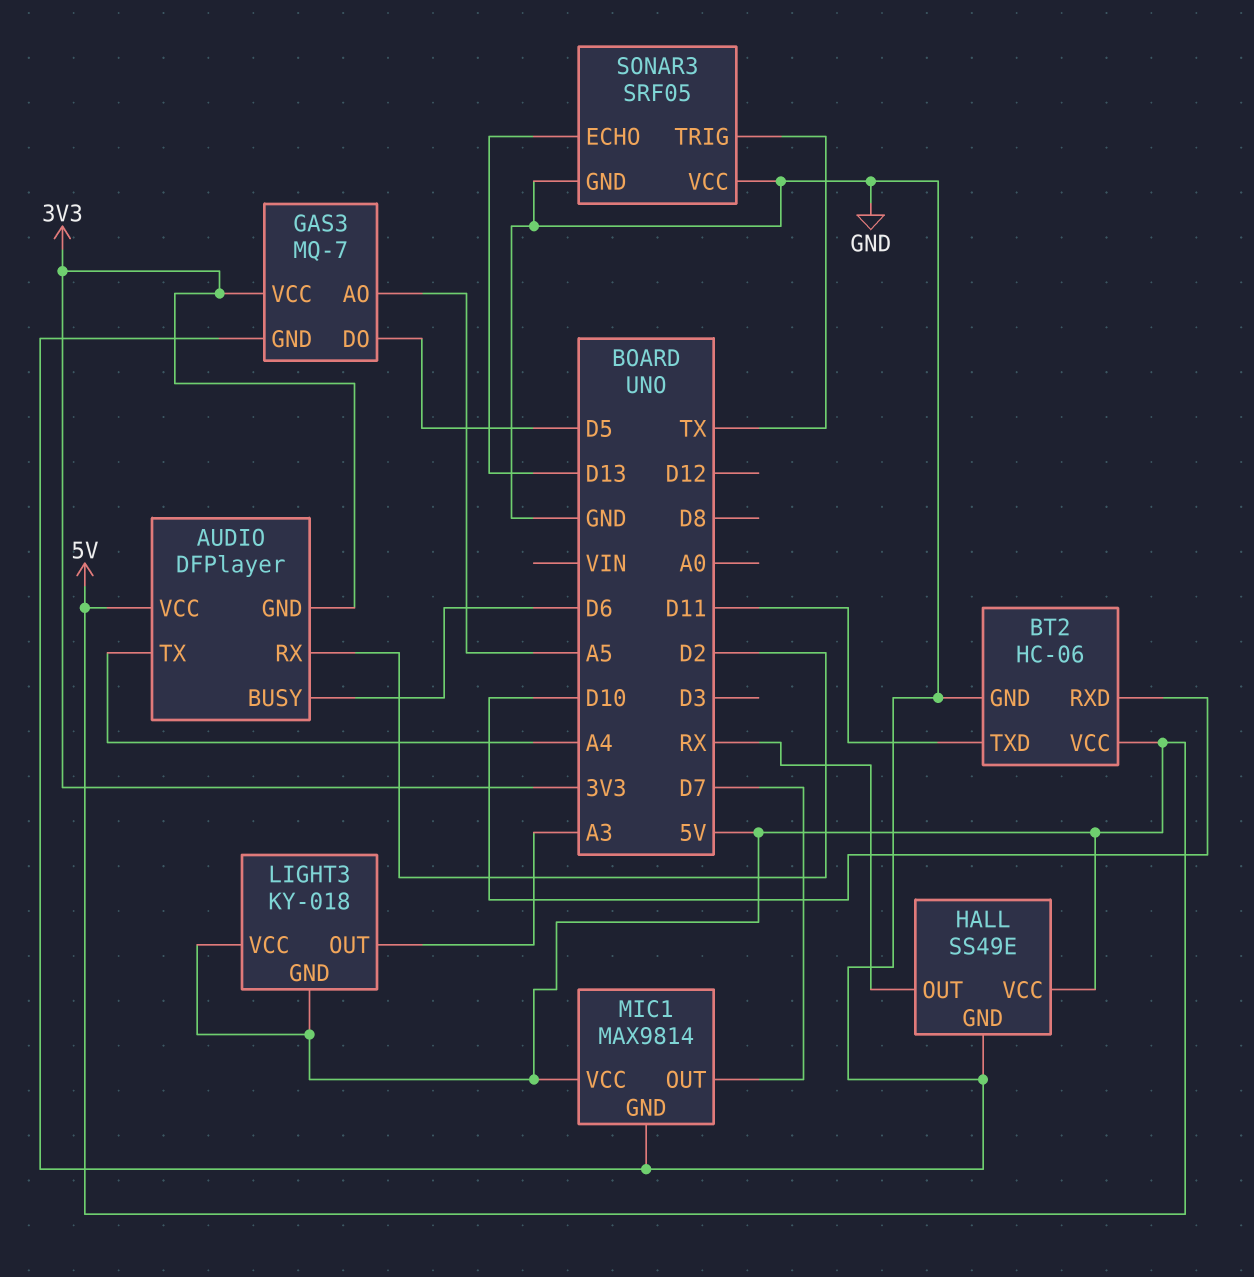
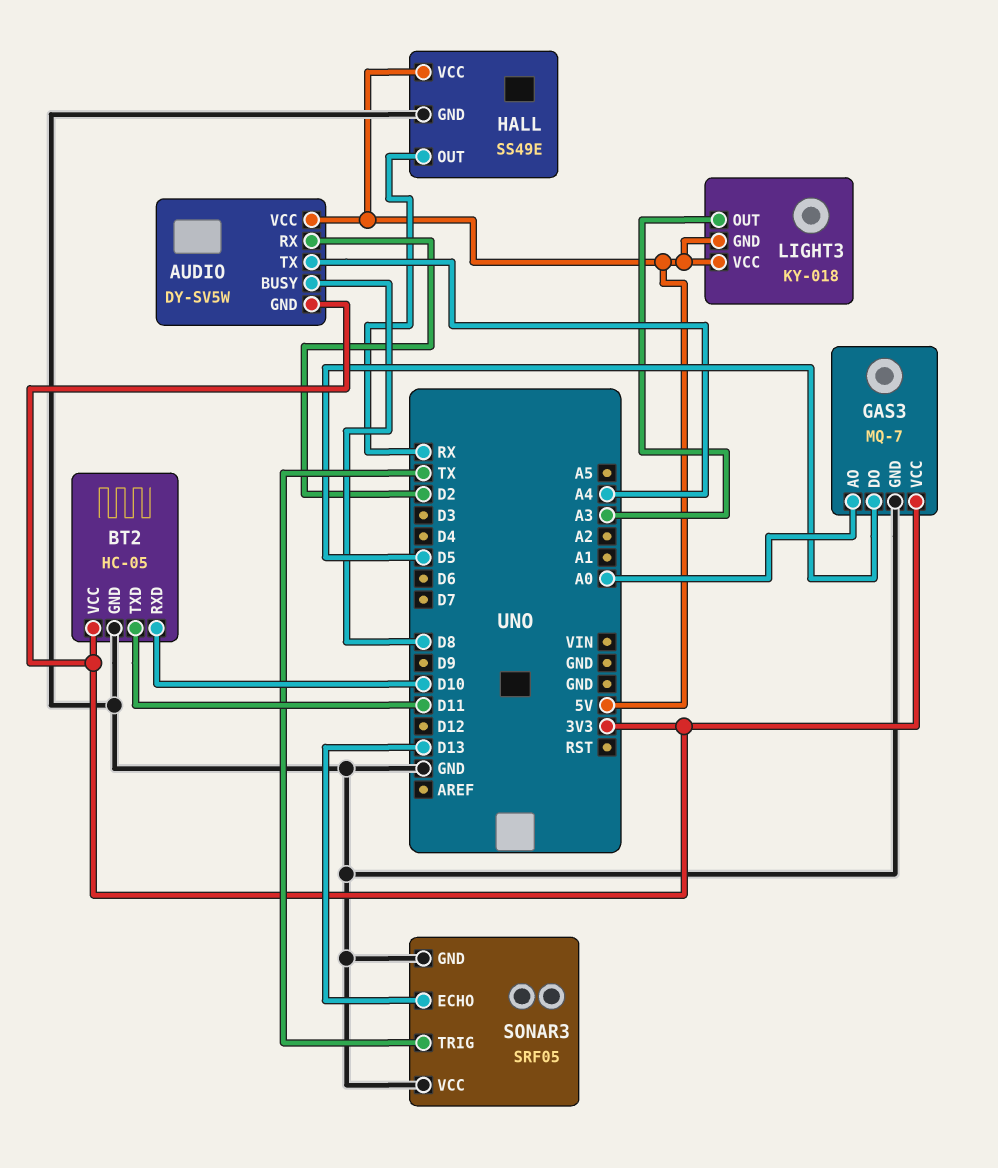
AUDIO: DFPlayer -> DY-SV5W
AUDIO pin BUSY: D6 -> D8
BT2: HC-06 -> HC-05
BT2 pin VCC: 5V -> 3V3
GAS3 pin AO: A5 -> A0
MIC1: MAX9814 -> none
MIC1 pin GND: GND -> none
MIC1 pin OUT: D7 -> none
MIC1 pin VCC: 5V -> none

